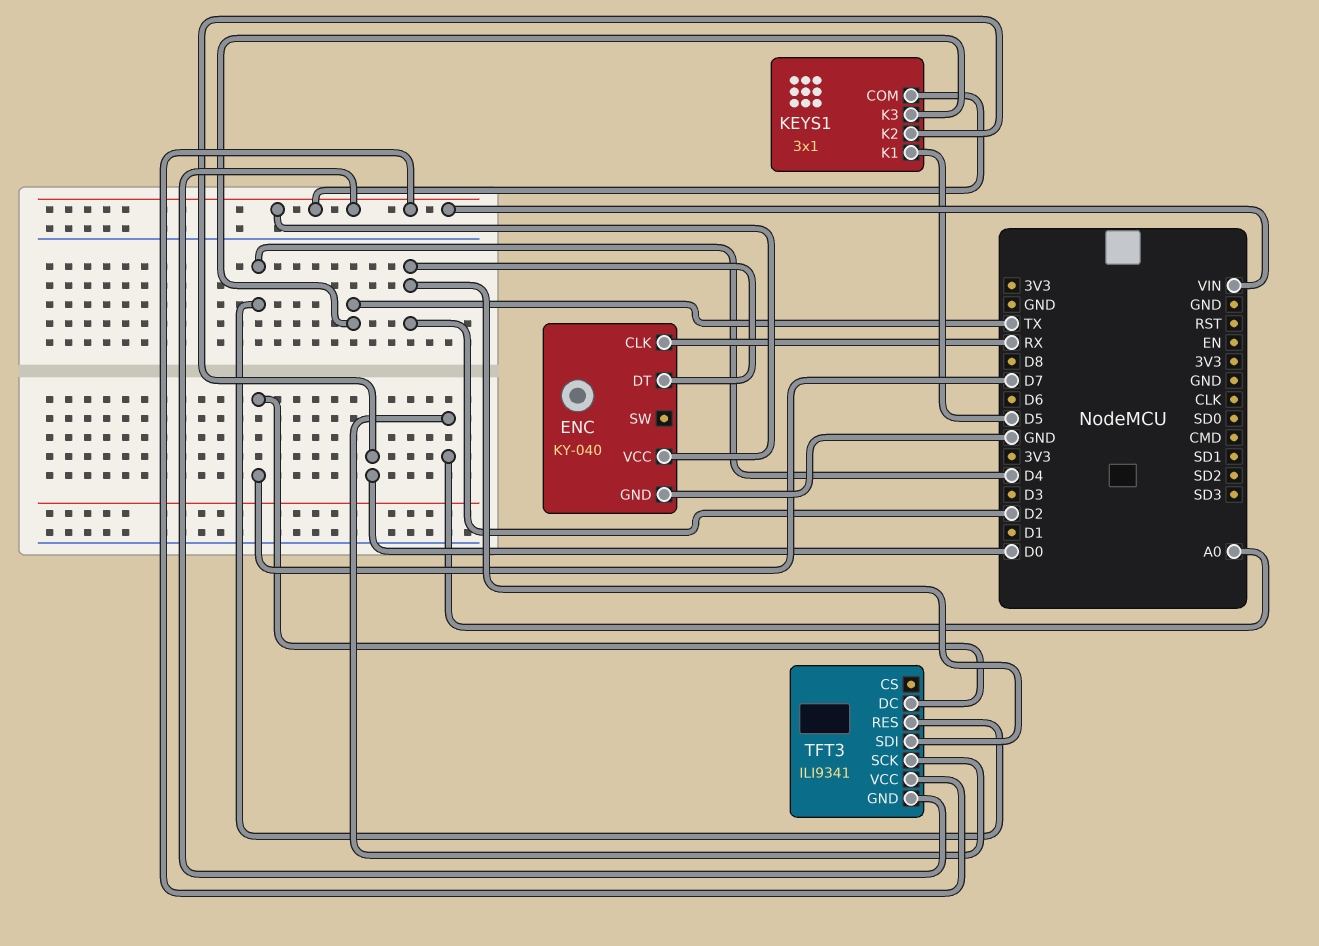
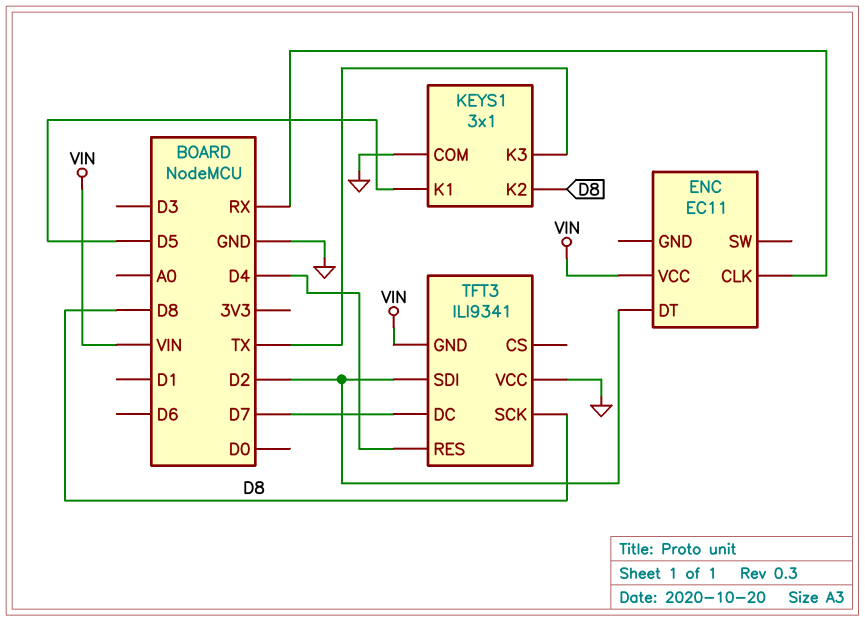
ENC: KY-040 -> EC11
ENC pin GND: GND -> none
KEYS1 pin COM: VIN -> GND
KEYS1 pin K2: D0 -> D8
TFT3 pin SCK: A0 -> D8
TFT3 pin VCC: VIN -> GND

